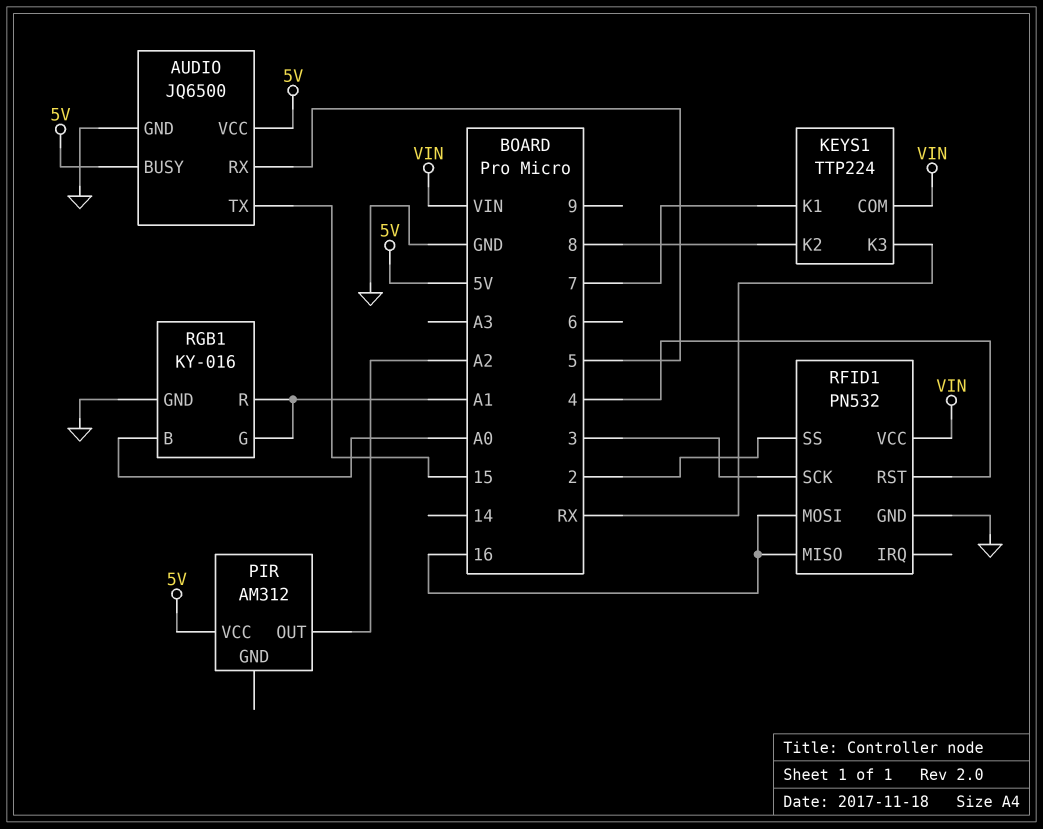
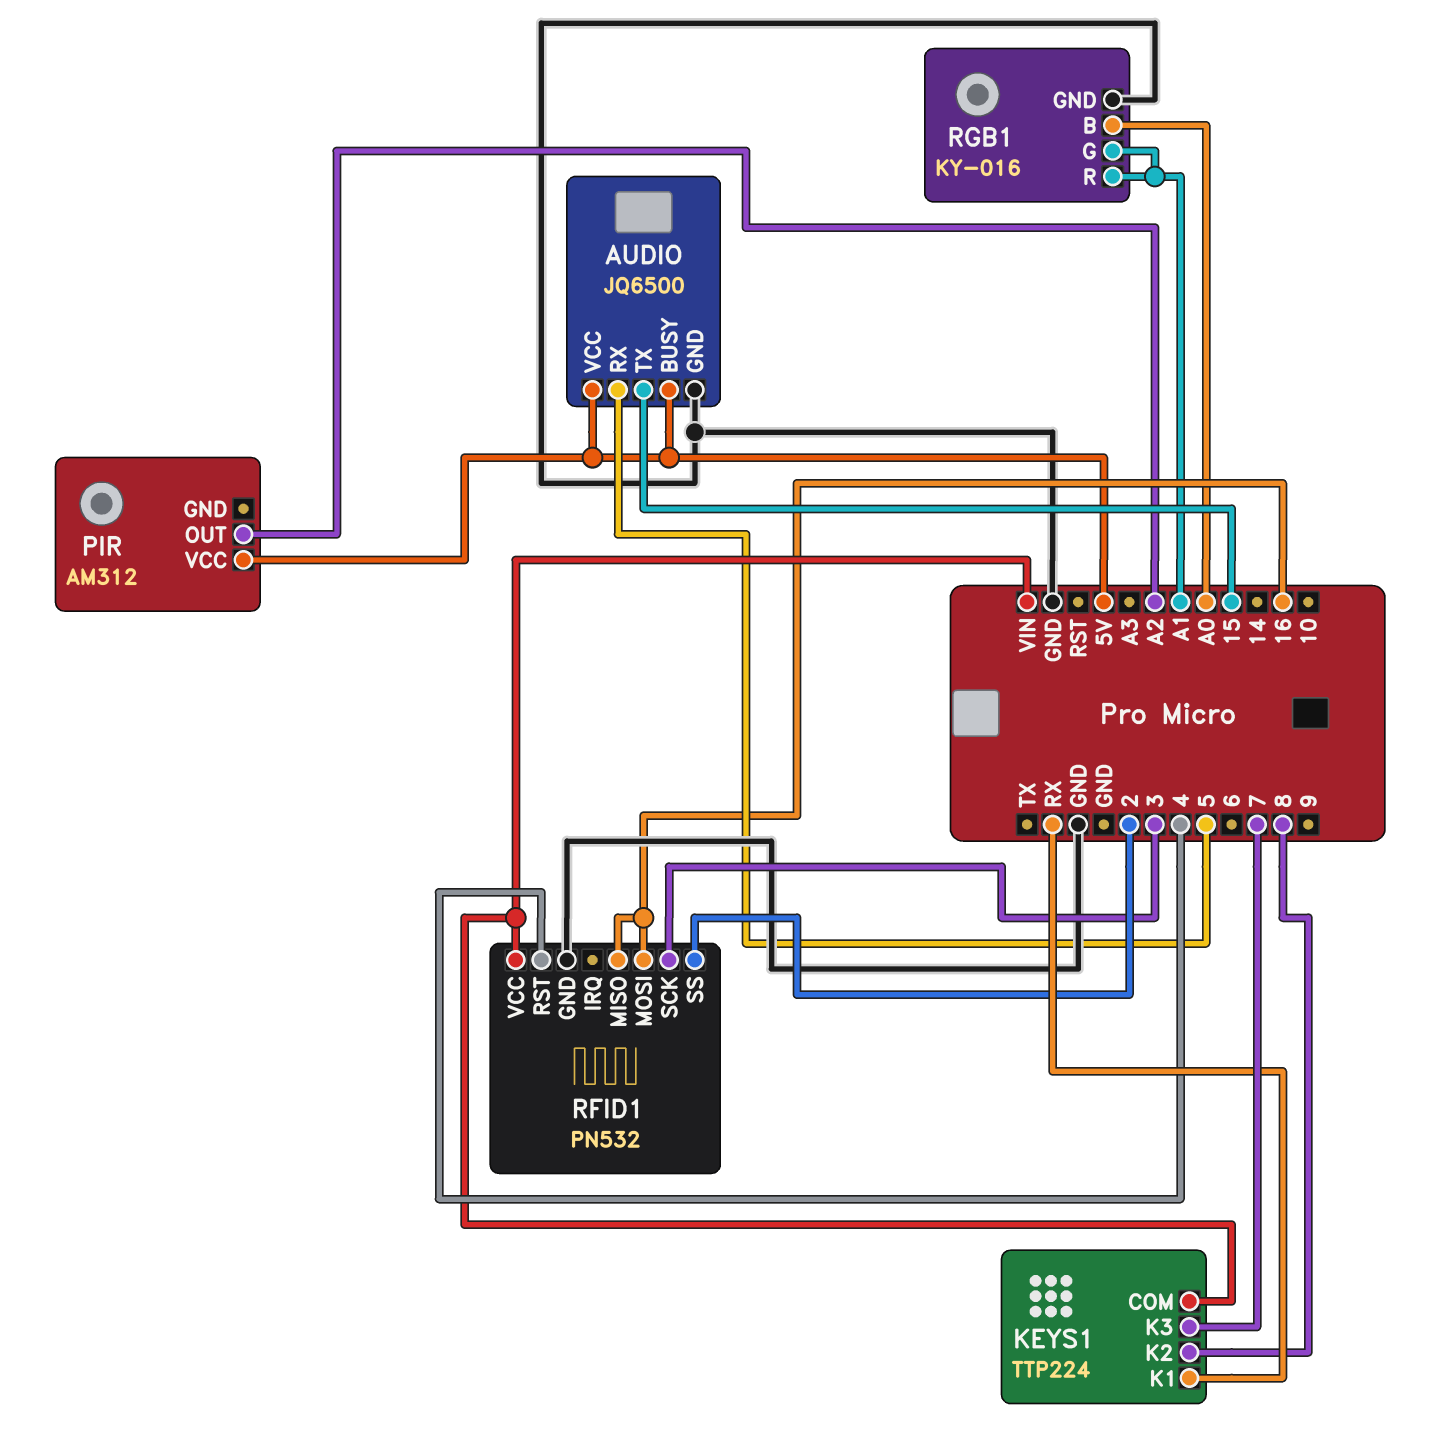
KEYS1 pin K1: 7 -> RX
KEYS1 pin K3: RX -> 7

